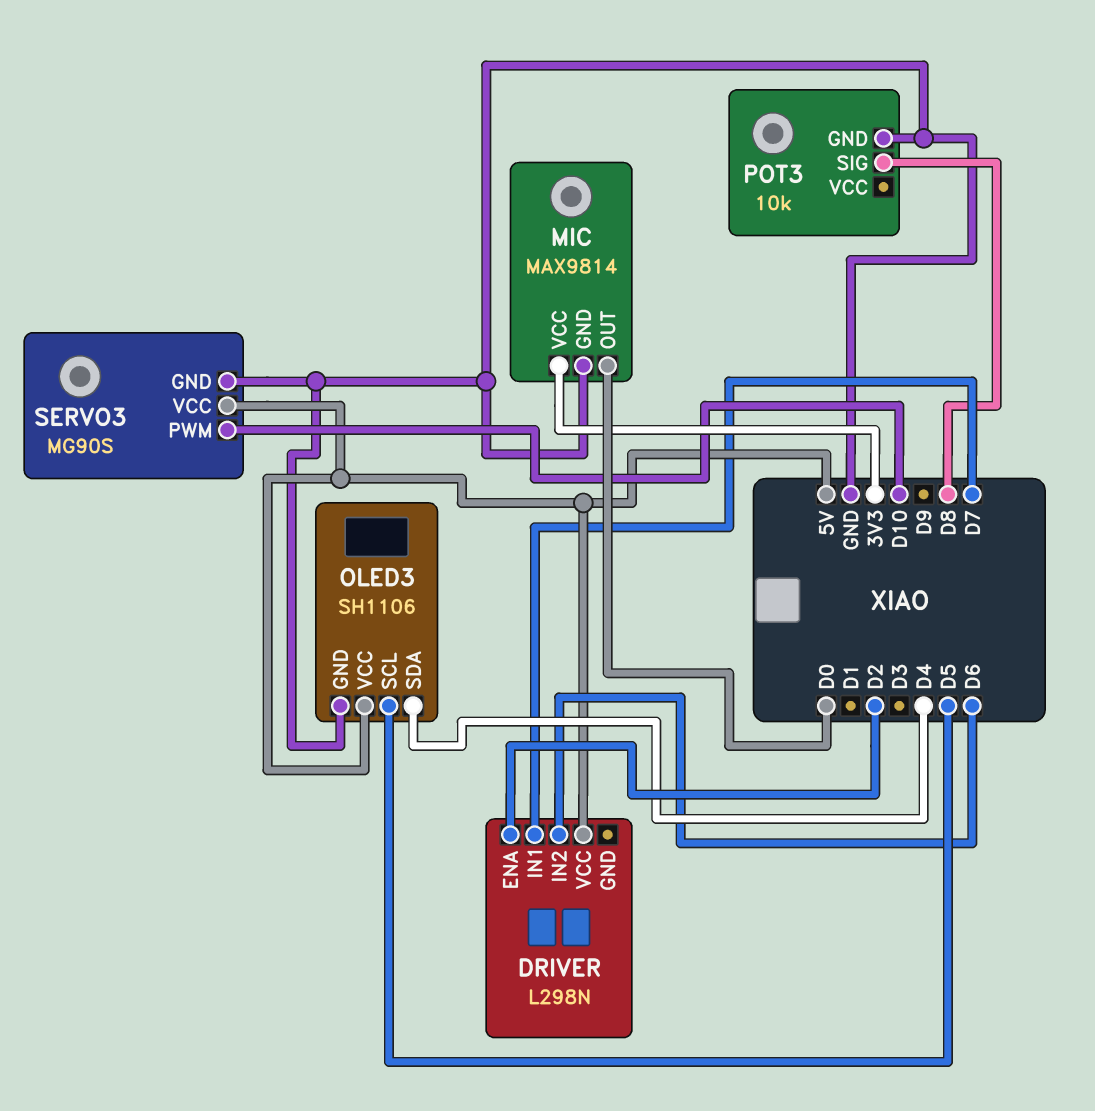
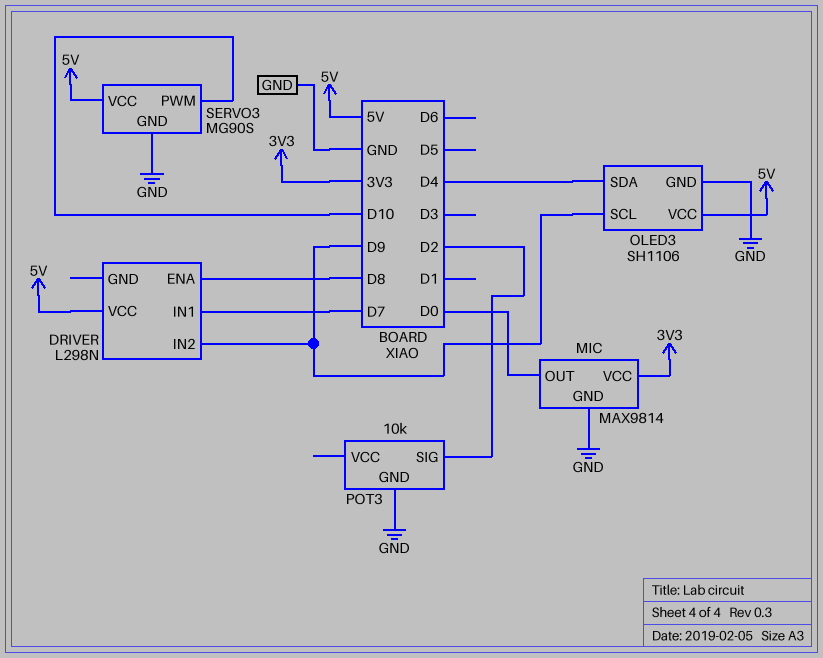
DRIVER pin ENA: D2 -> D8
DRIVER pin IN2: D6 -> D9
OLED3 pin SCL: D5 -> D9
POT3 pin SIG: D8 -> D2

